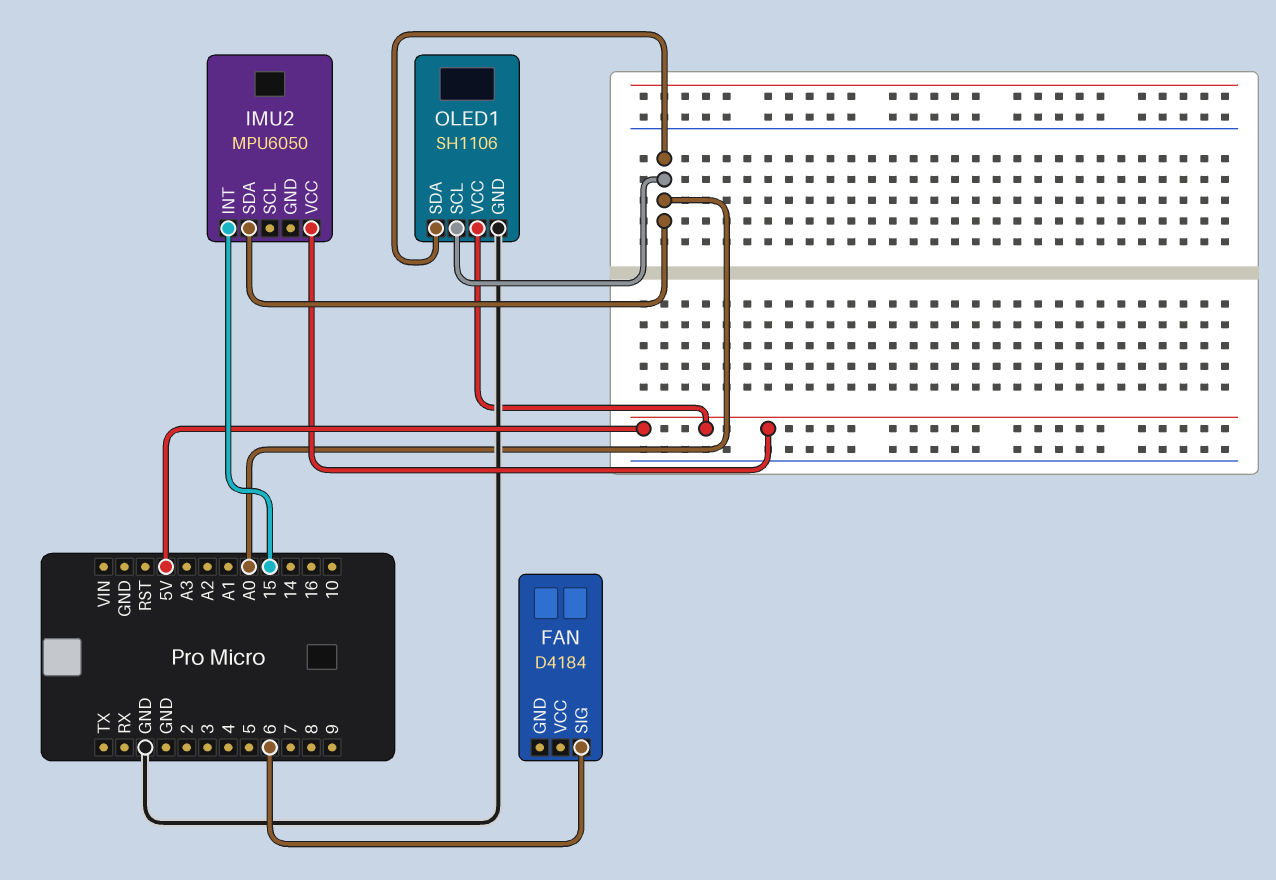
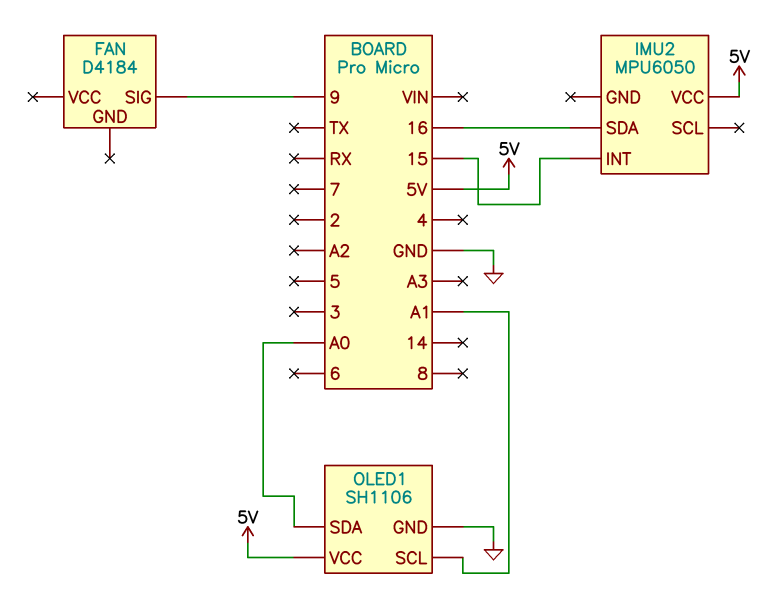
FAN pin SIG: 6 -> 9
IMU2 pin SDA: A0 -> 16
OLED1 pin SCL: A0 -> A1

